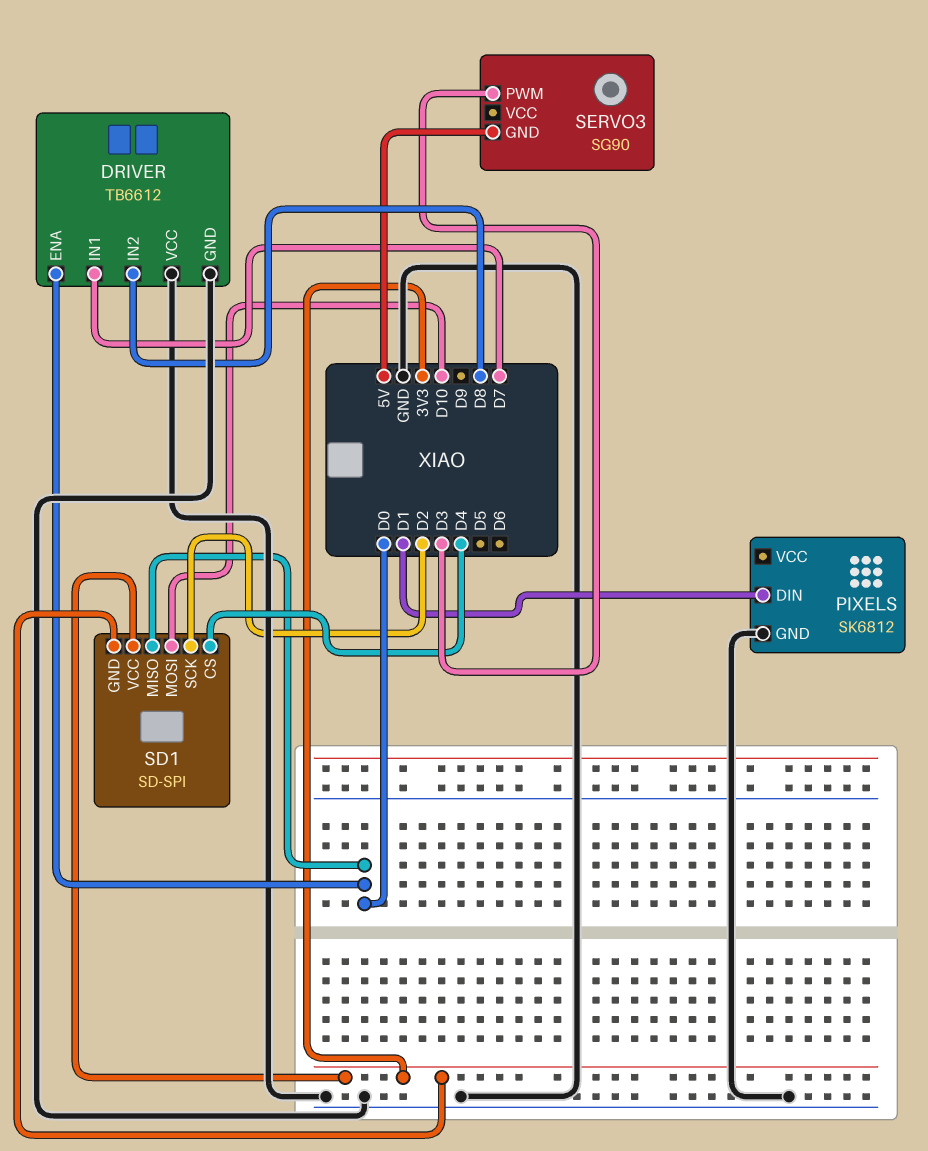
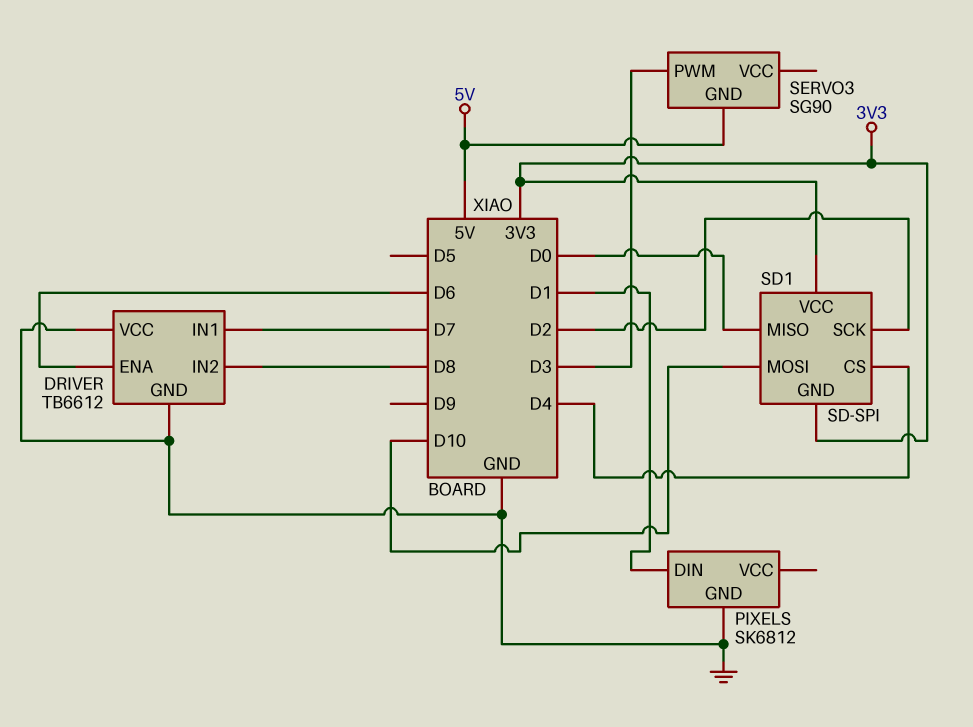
DRIVER pin ENA: D0 -> D6

